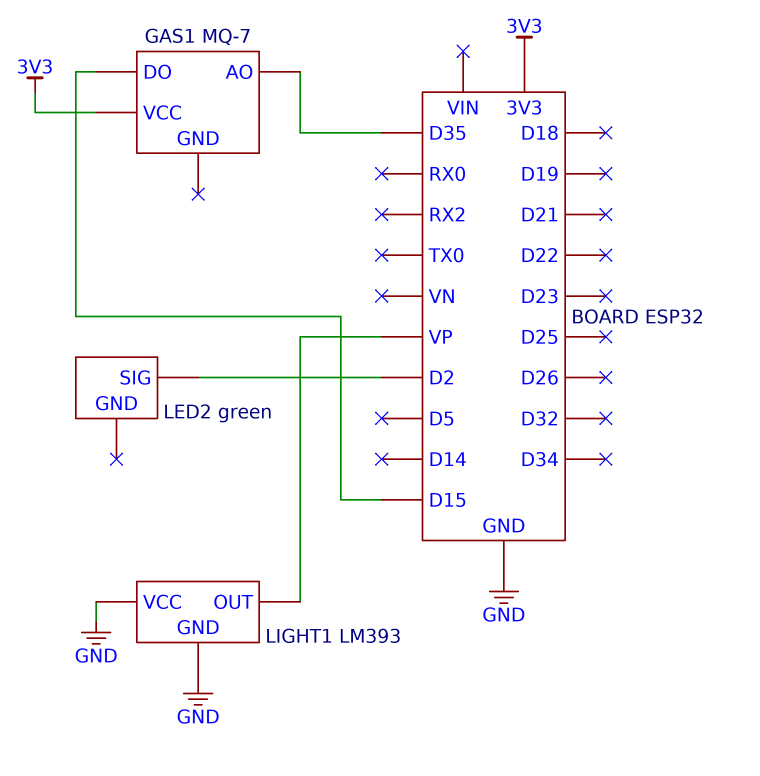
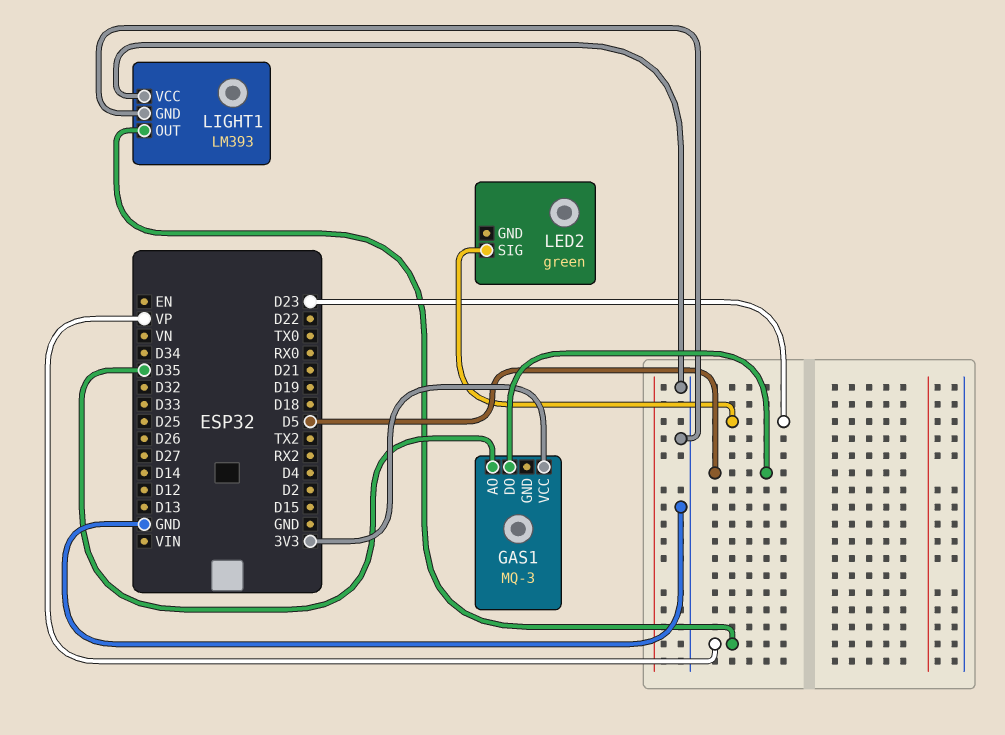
GAS1: MQ-7 -> MQ-3
GAS1 pin DO: D15 -> D5
LED2 pin SIG: D2 -> D23

